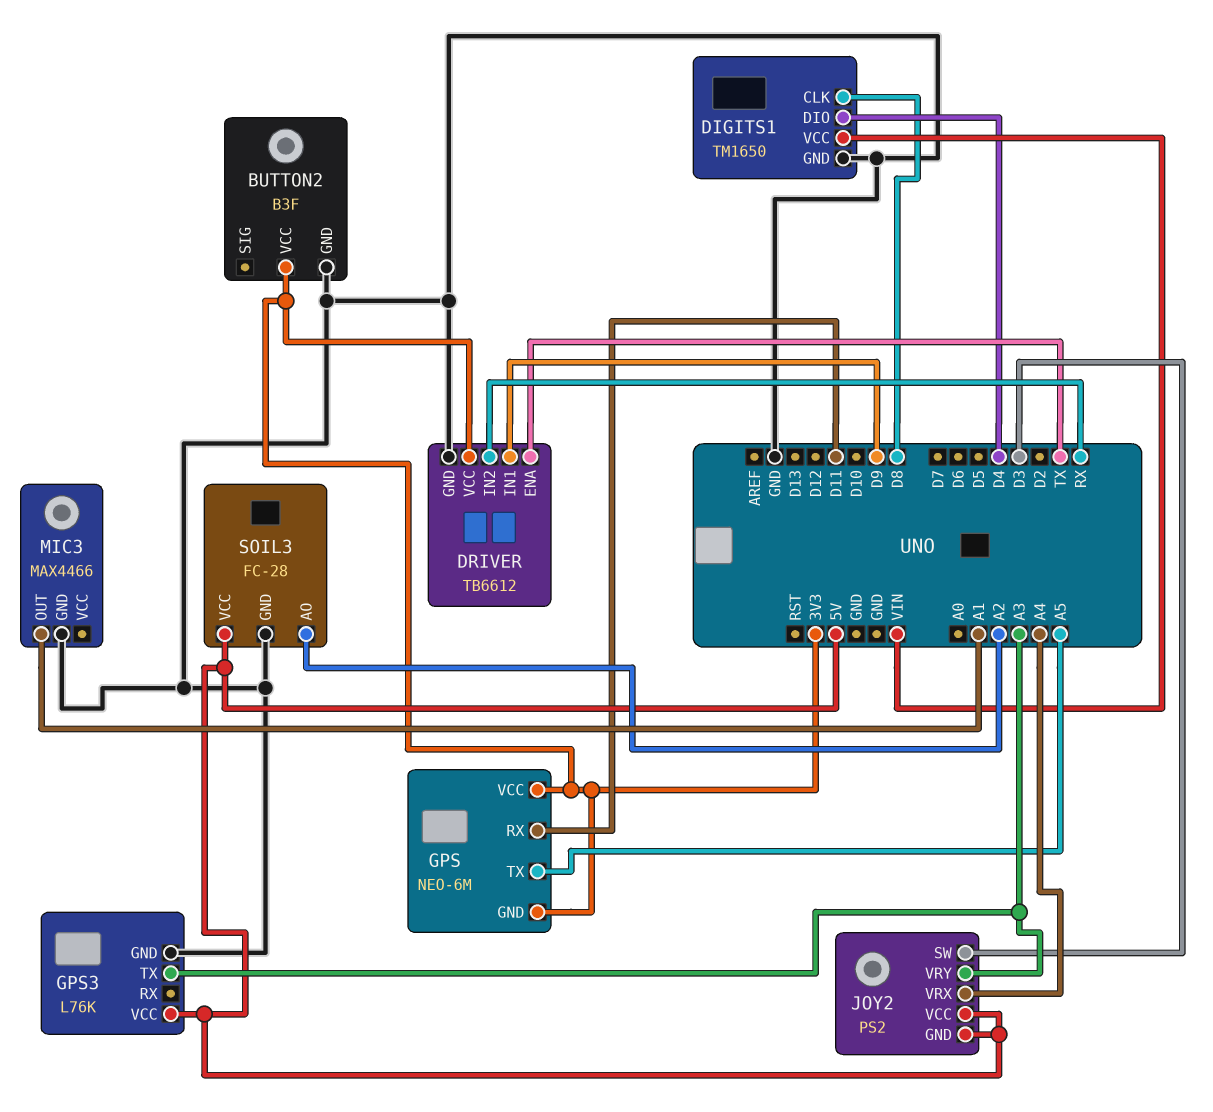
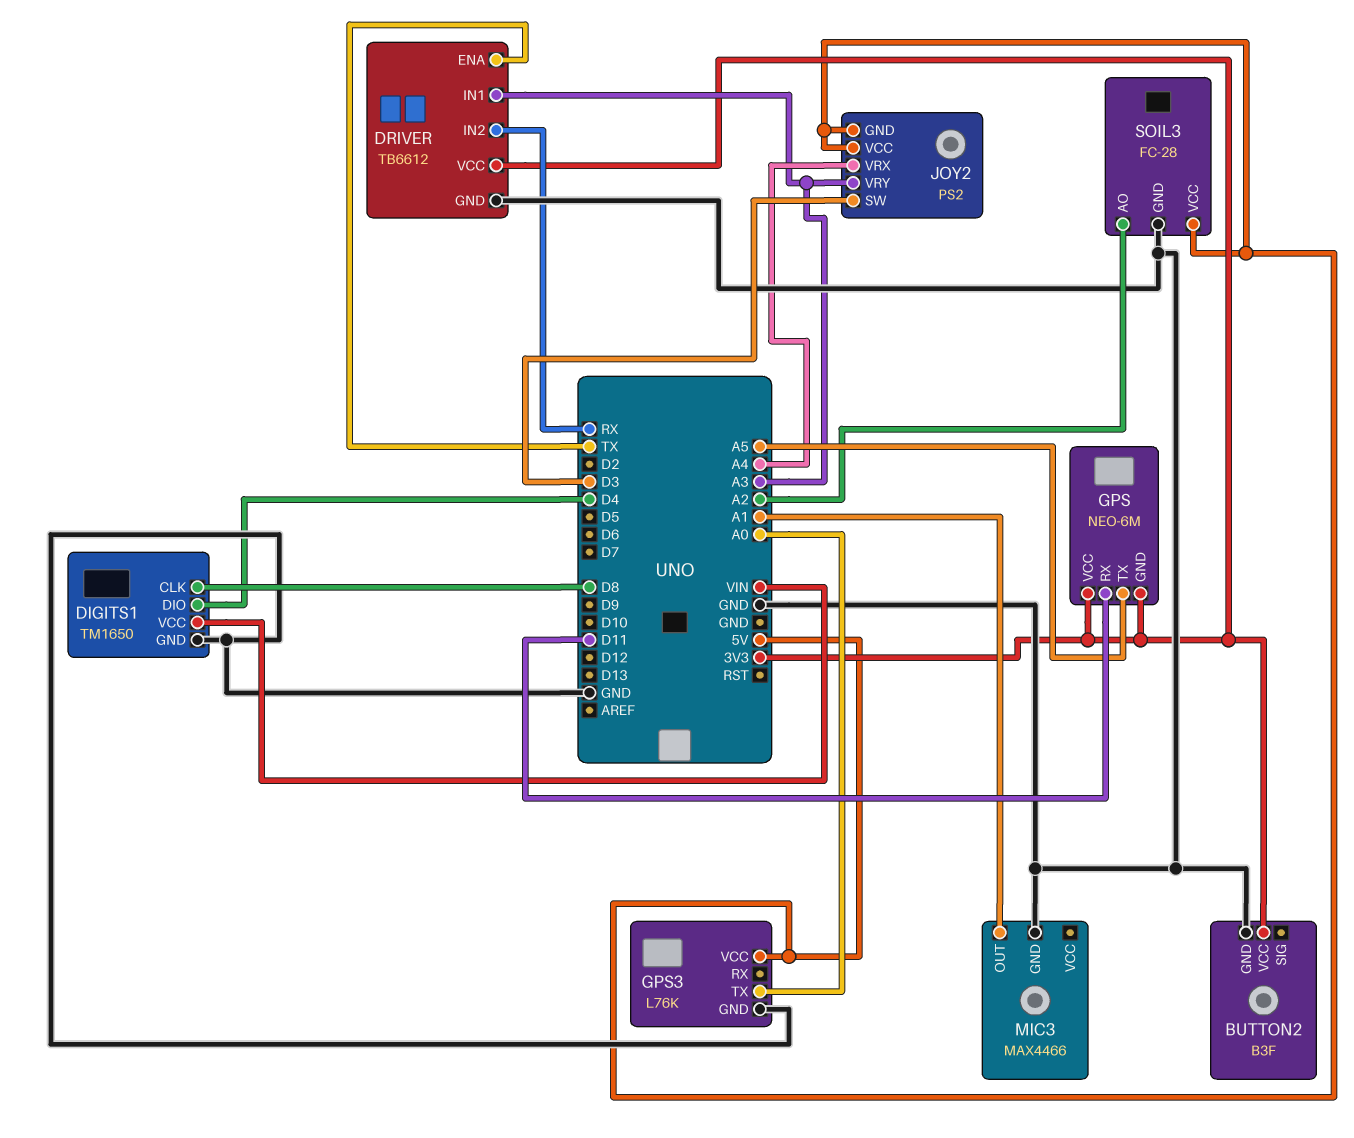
DRIVER pin IN1: D9 -> A3
GPS3 pin TX: A3 -> A0

